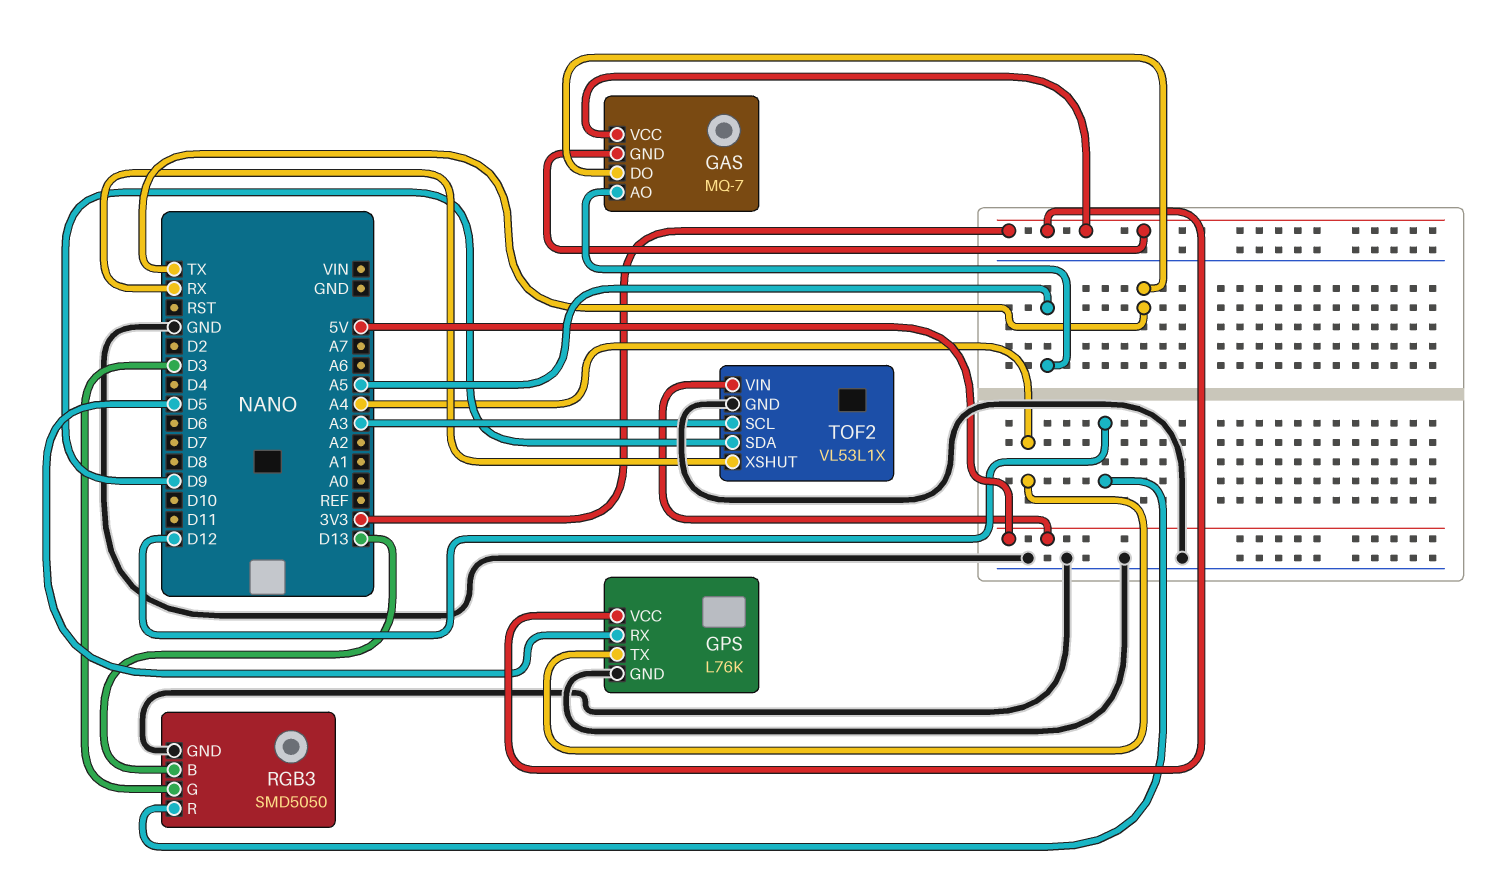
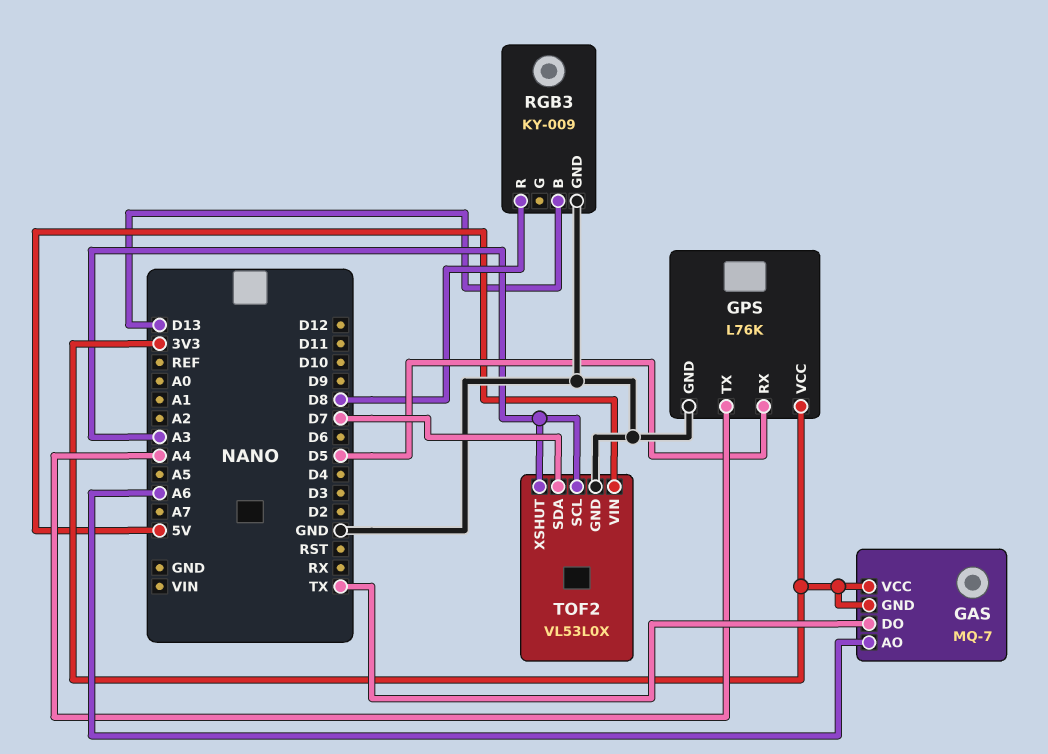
GAS pin AO: A5 -> A6
RGB3: SMD5050 -> KY-009
RGB3 pin G: D3 -> none
RGB3 pin R: D12 -> D8
TOF2: VL53L1X -> VL53L0X
TOF2 pin SDA: D9 -> D7
TOF2 pin XSHUT: RX -> A3

